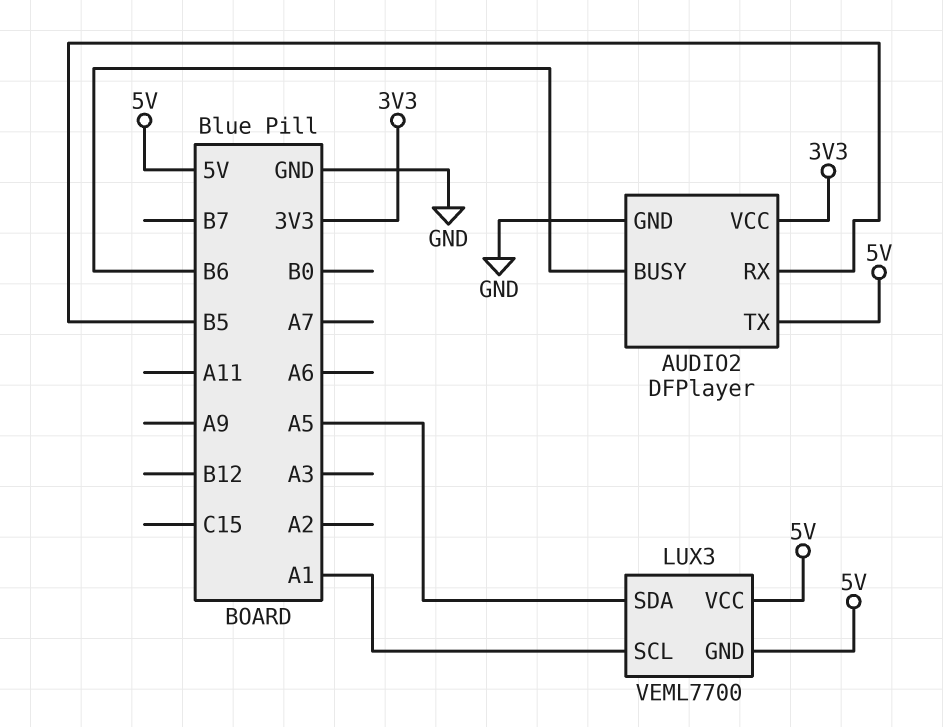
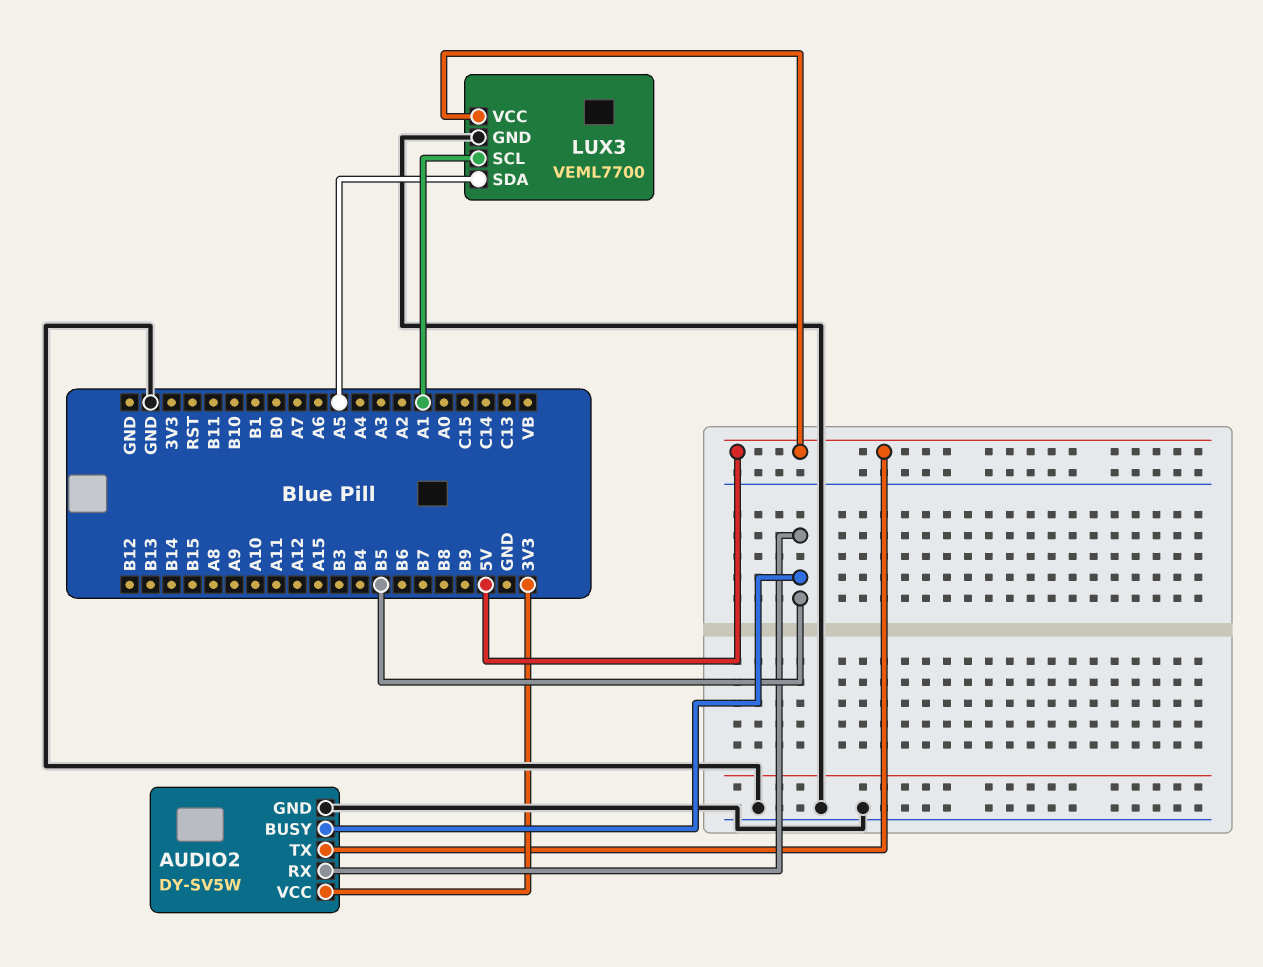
AUDIO2: DFPlayer -> DY-SV5W
AUDIO2 pin BUSY: B6 -> B5
LUX3 pin GND: 5V -> GND

